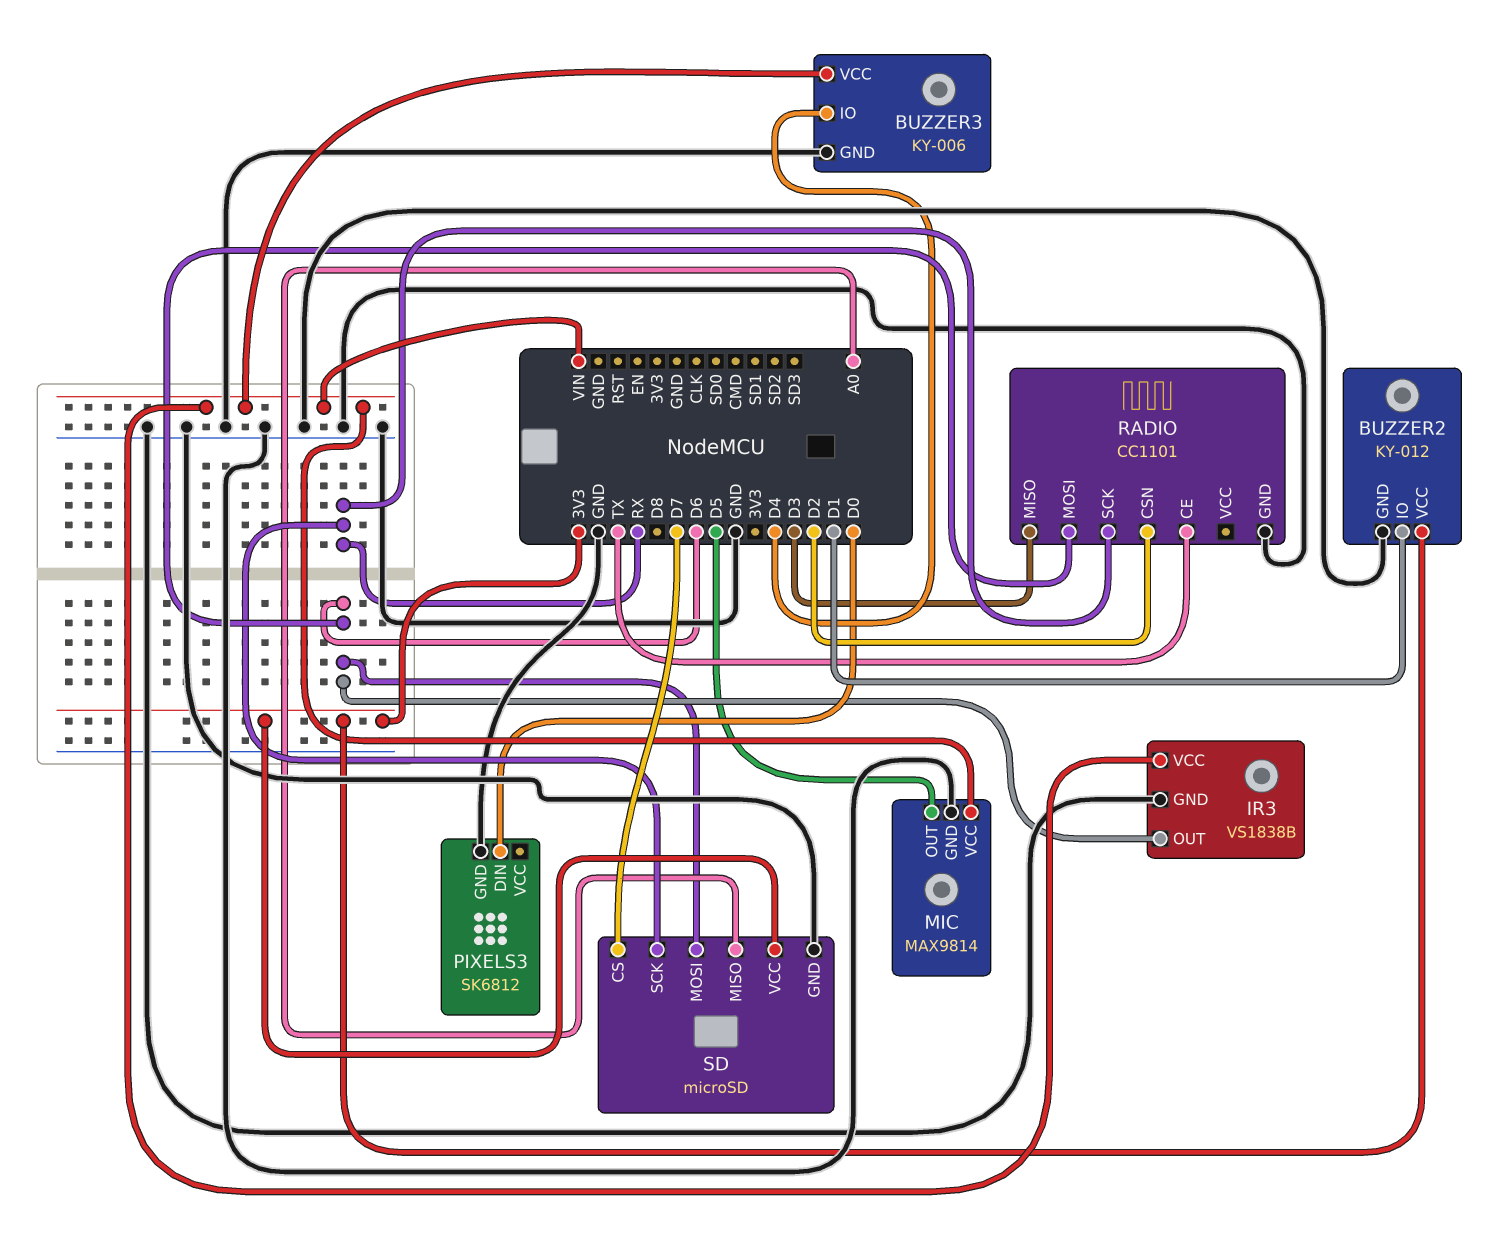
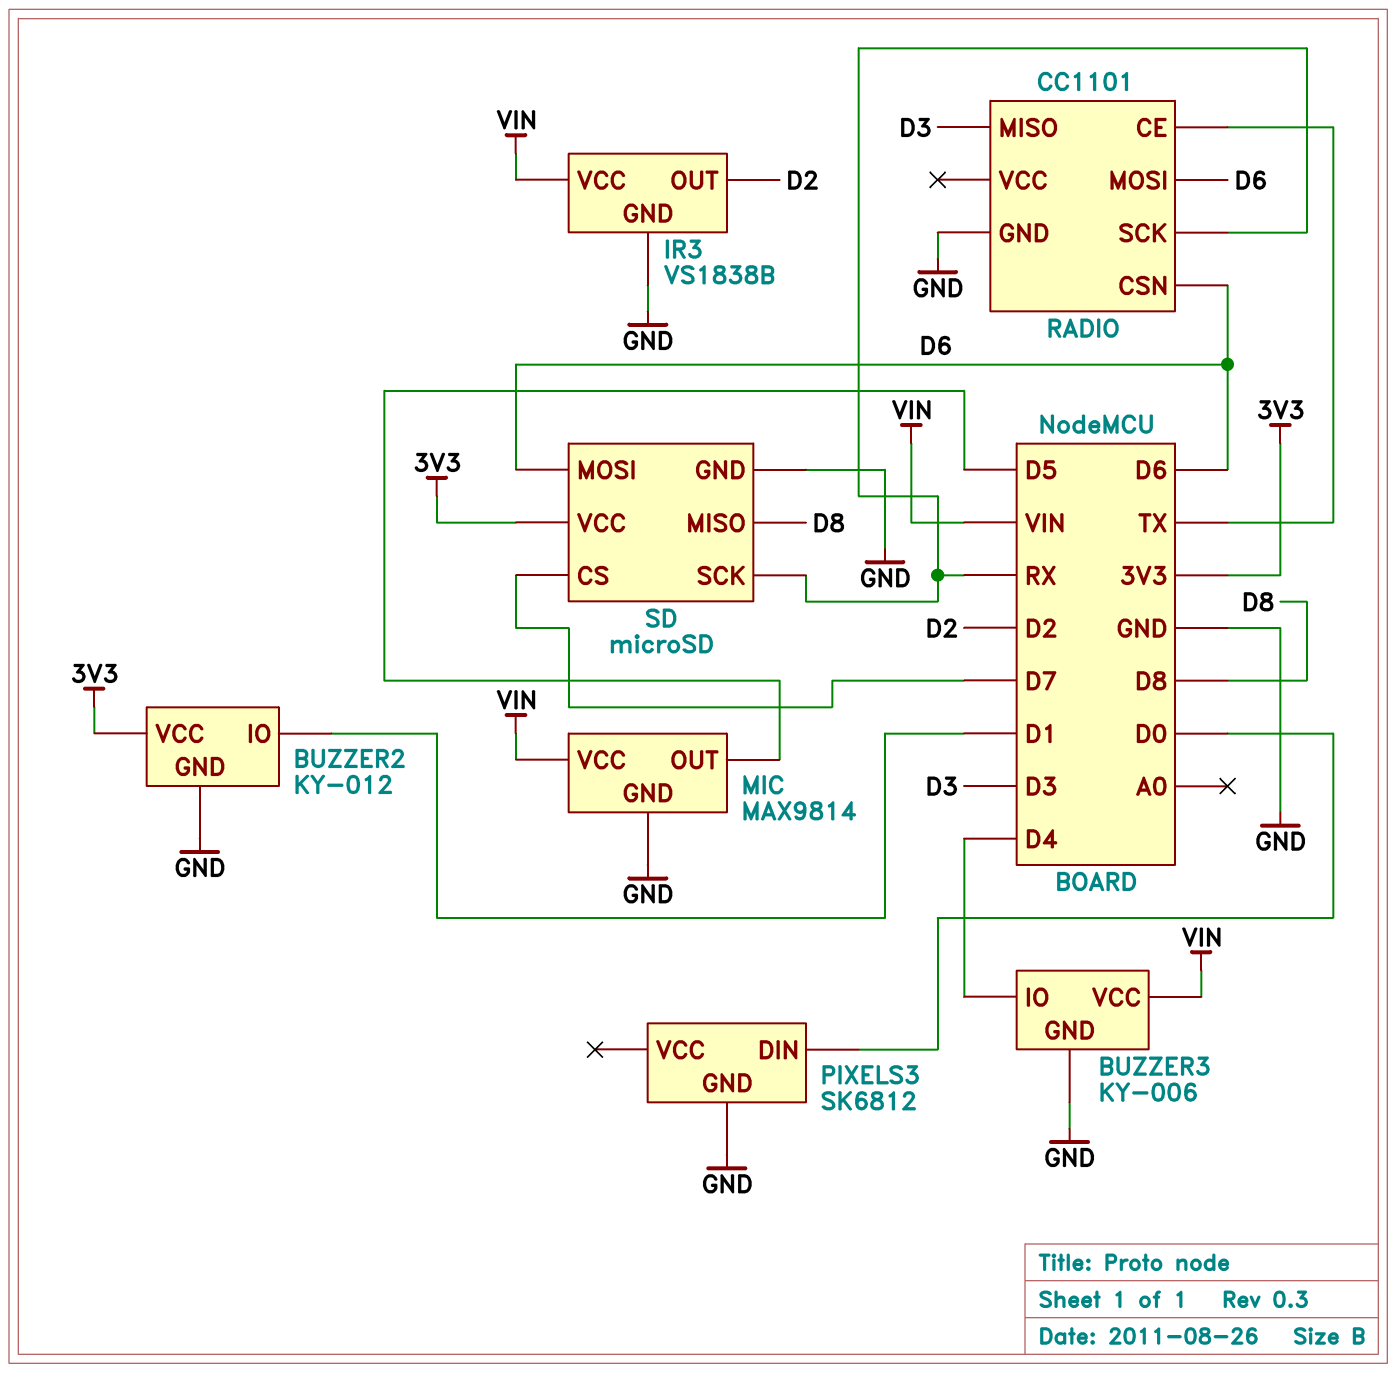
IR3 pin OUT: D6 -> D2
RADIO pin CSN: D2 -> D6
SD pin MISO: A0 -> D8

